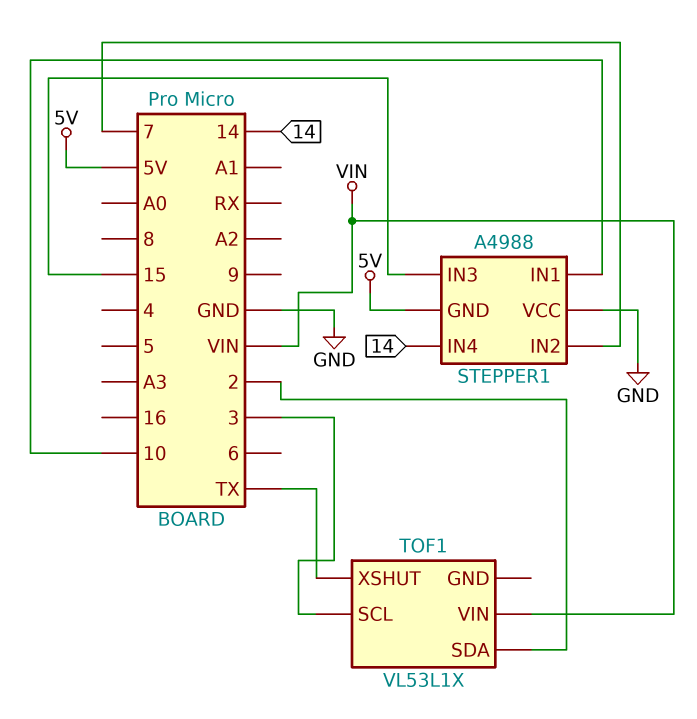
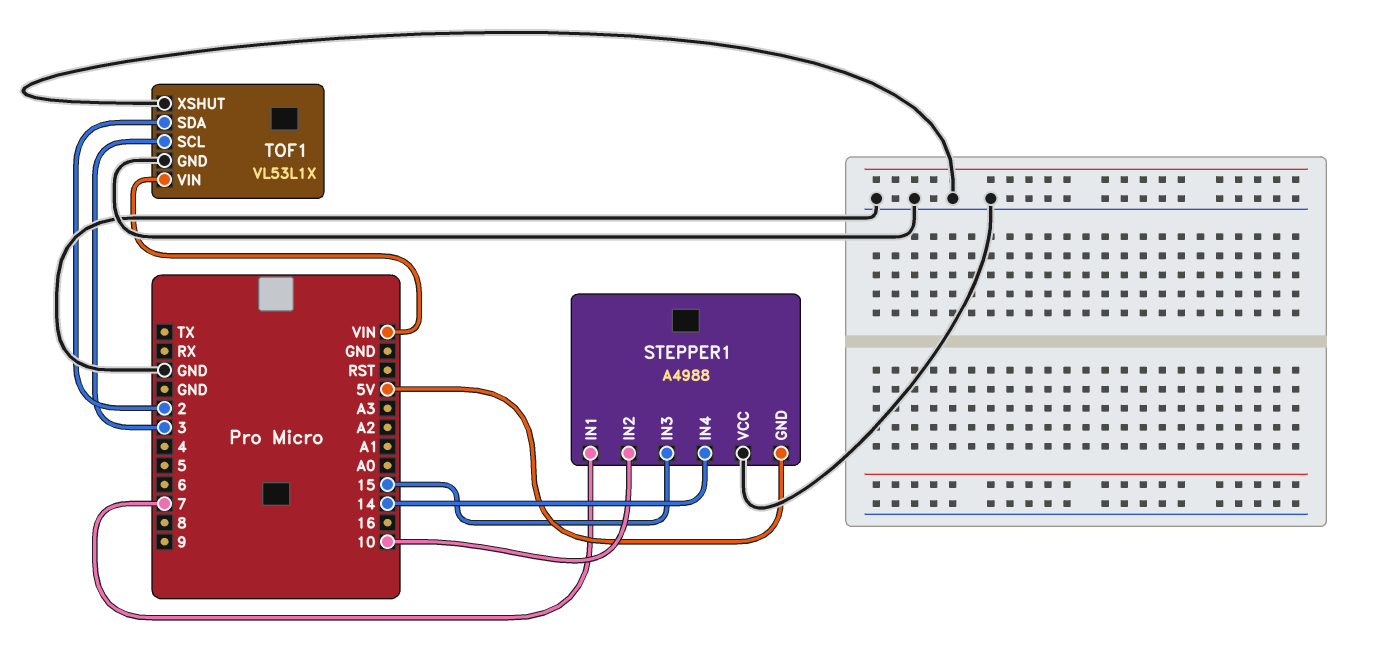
STEPPER1 pin IN1: 10 -> 7
STEPPER1 pin IN2: 7 -> 10
TOF1 pin GND: none -> GND
TOF1 pin XSHUT: TX -> GND

